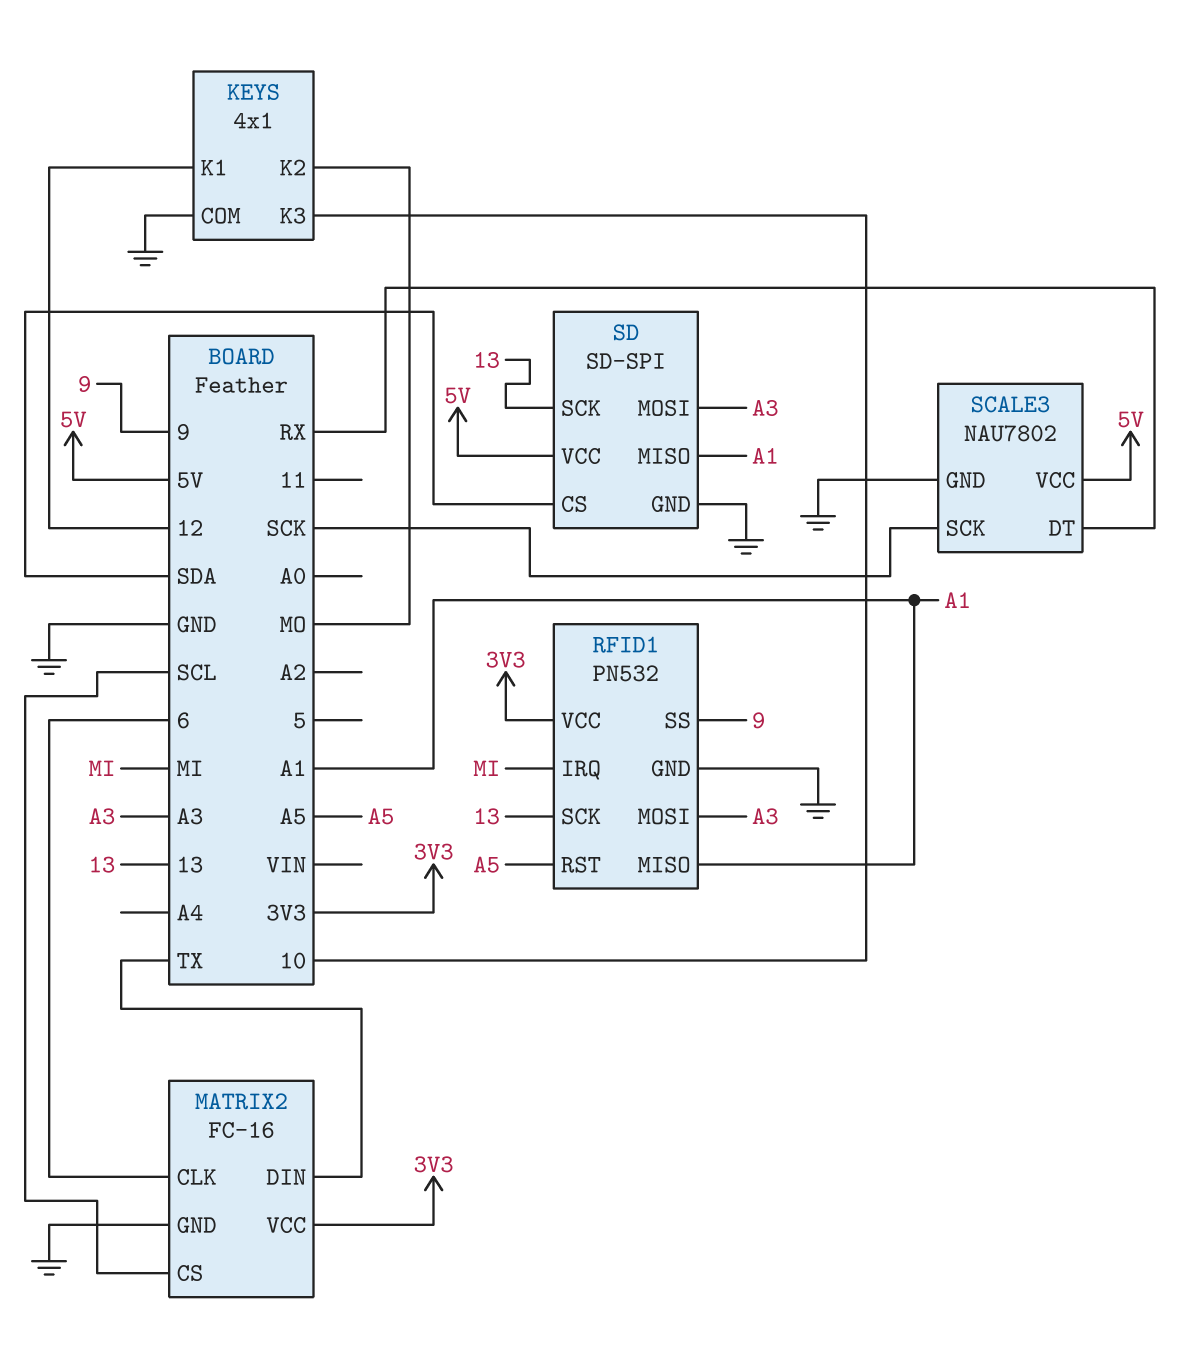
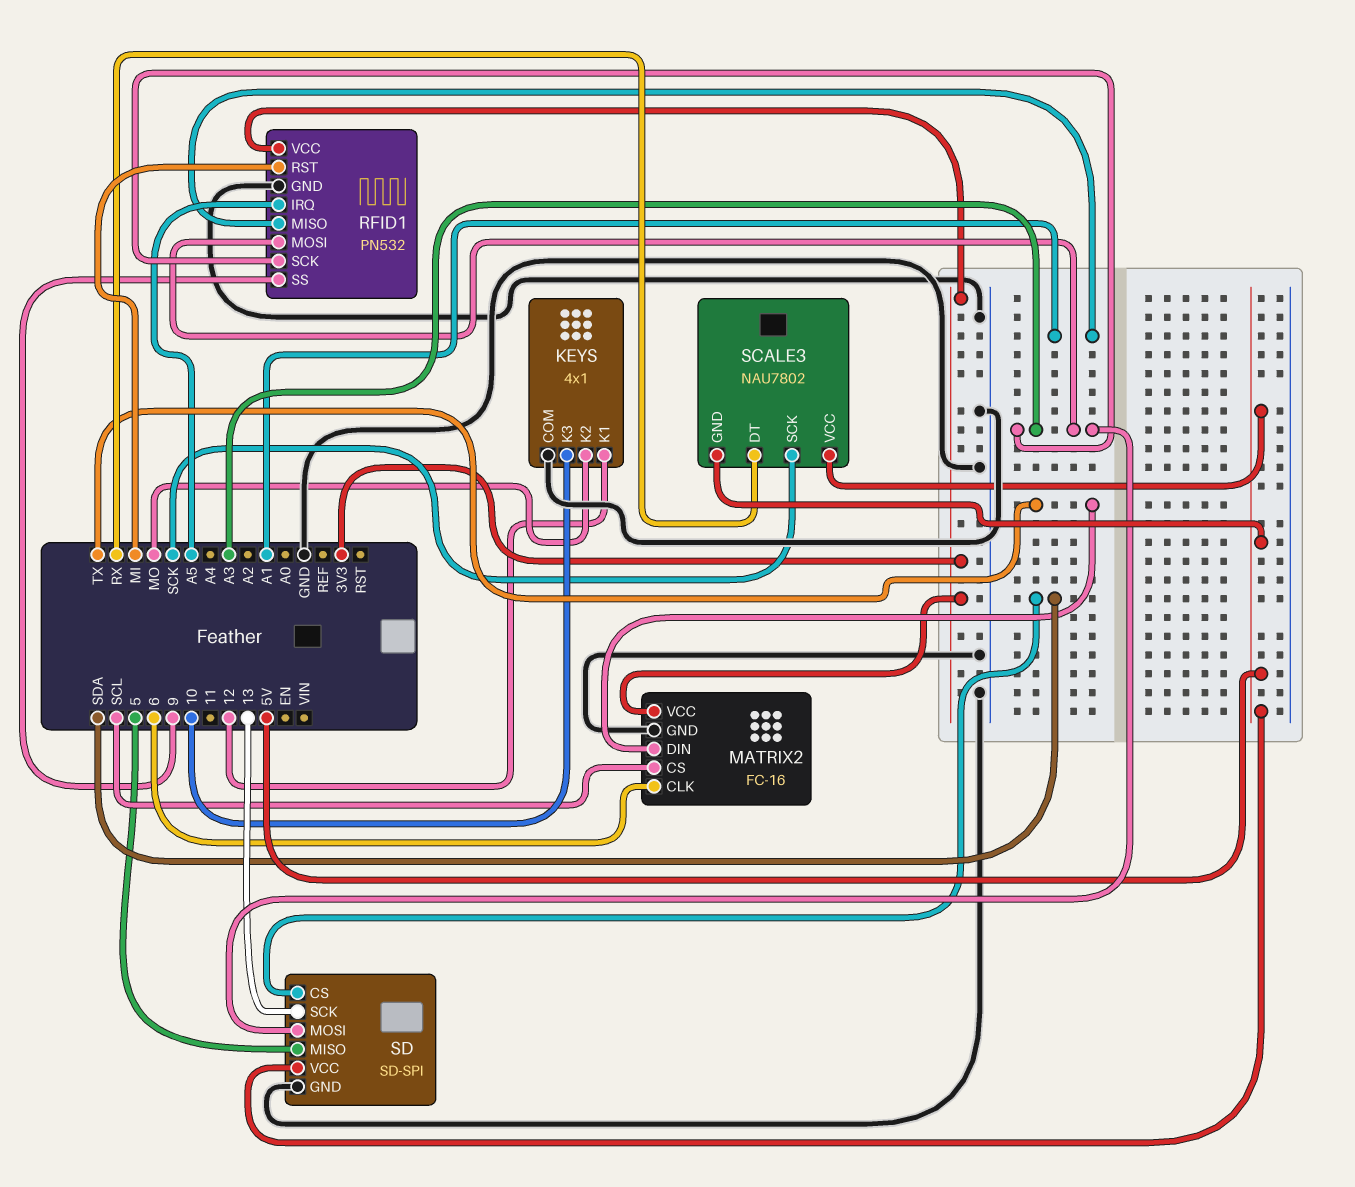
RFID1 pin IRQ: MI -> A5
RFID1 pin RST: A5 -> MI
RFID1 pin SCK: 13 -> A3
SCALE3 pin GND: GND -> 5V
SD pin MISO: A1 -> 5

